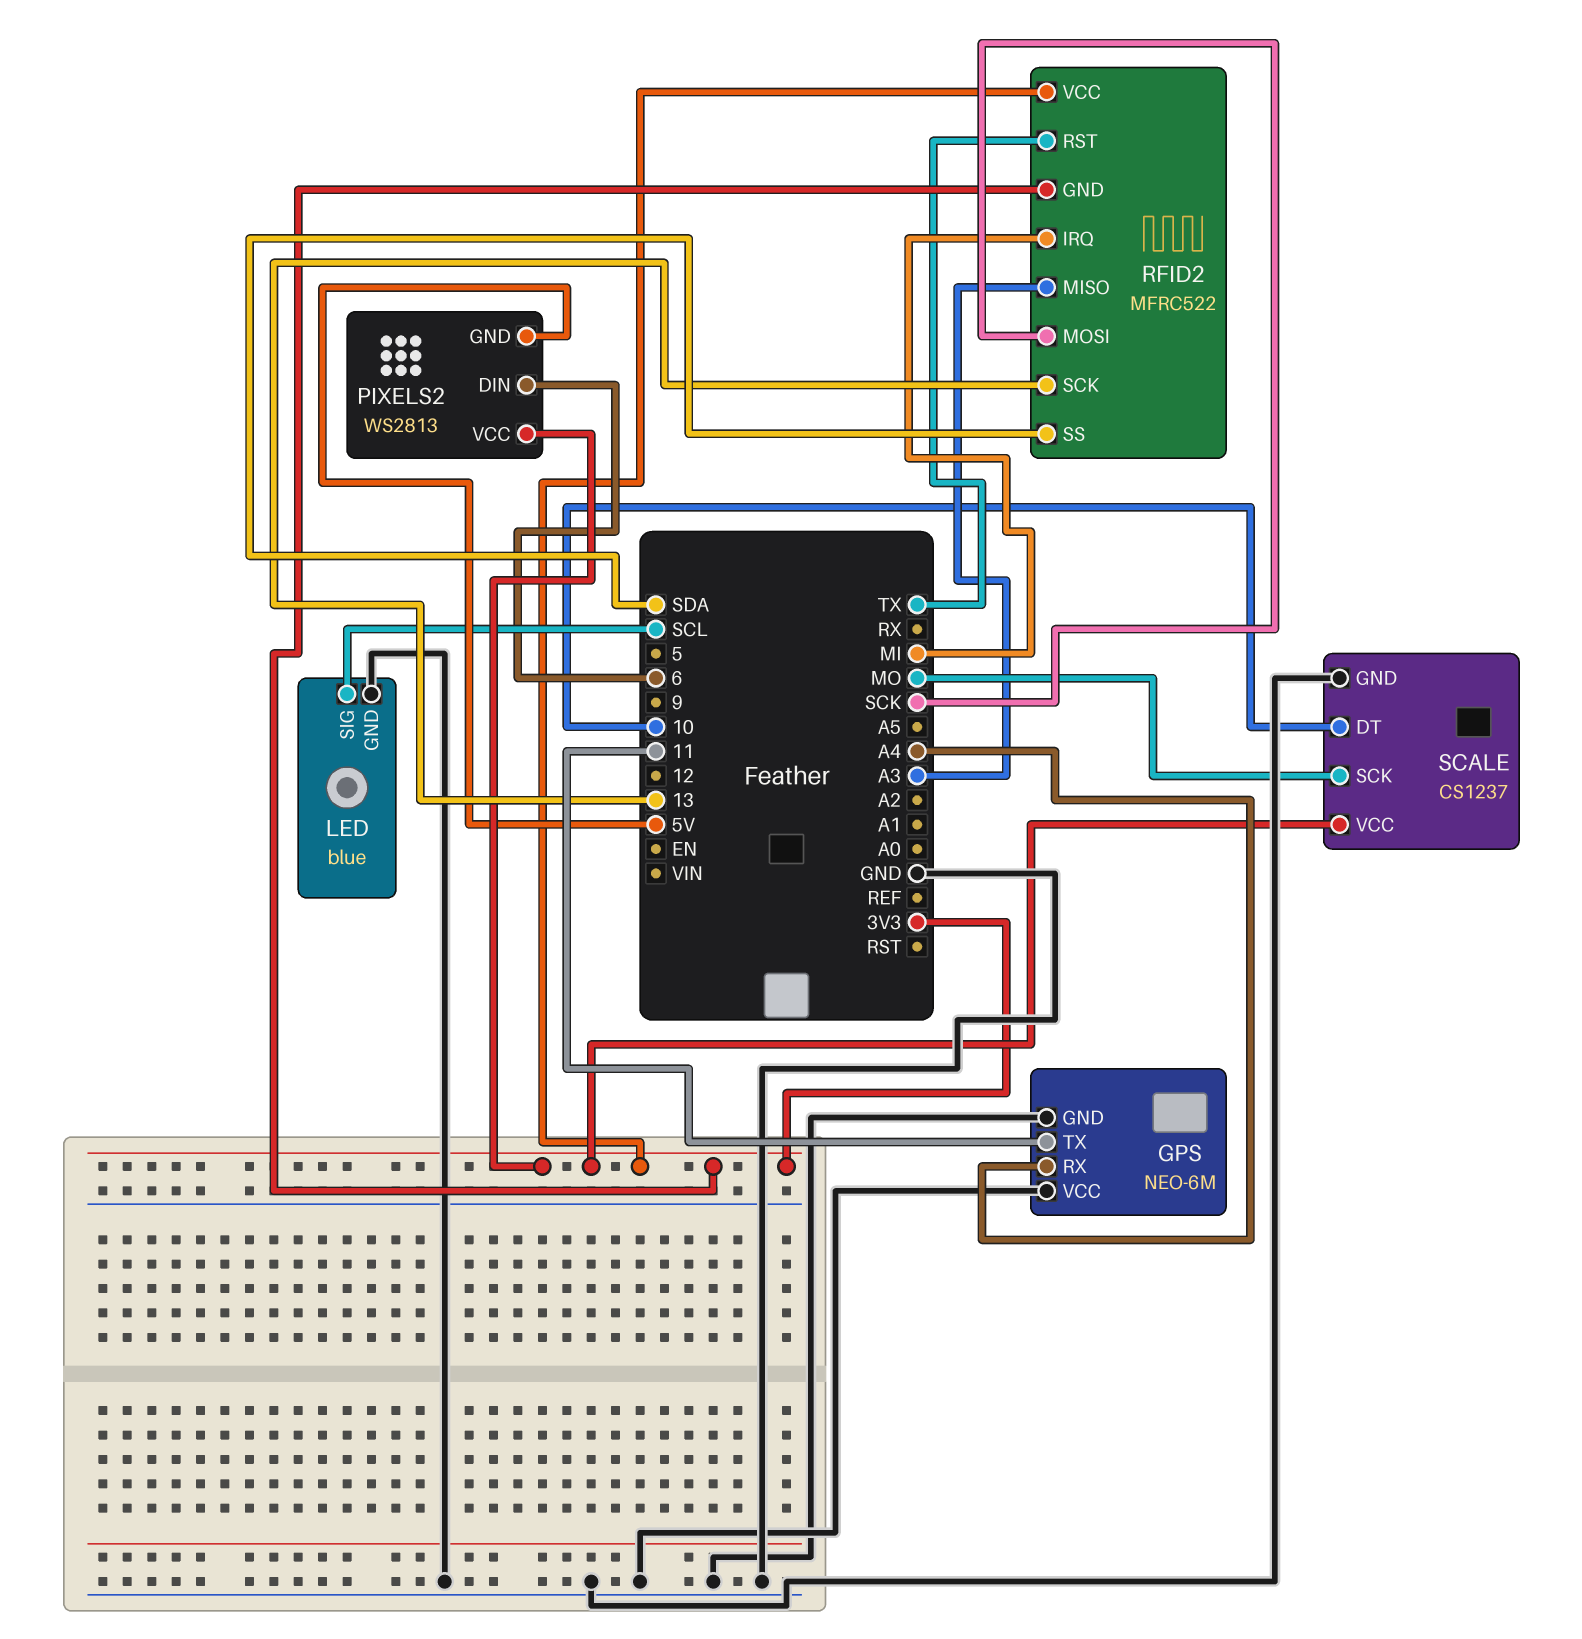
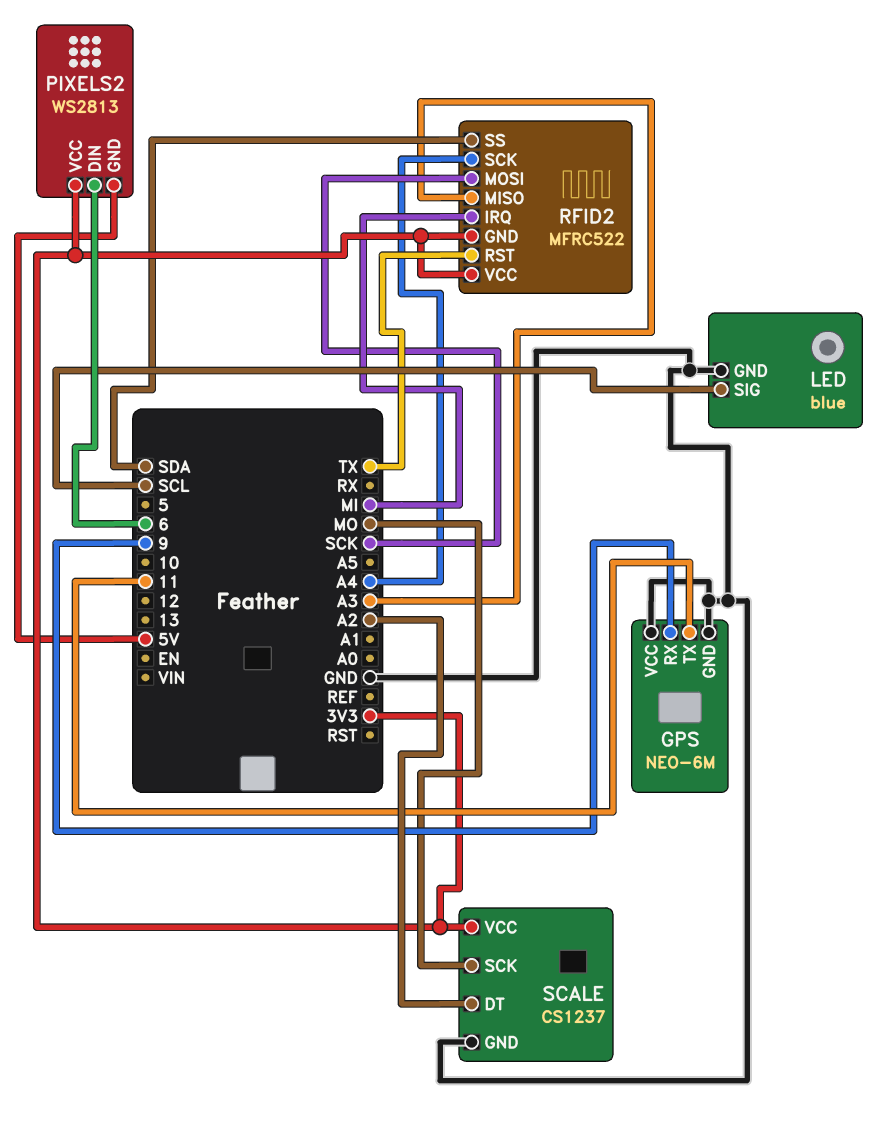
GPS pin RX: A4 -> 9
RFID2 pin SCK: 13 -> A4
SCALE pin DT: 10 -> A2

